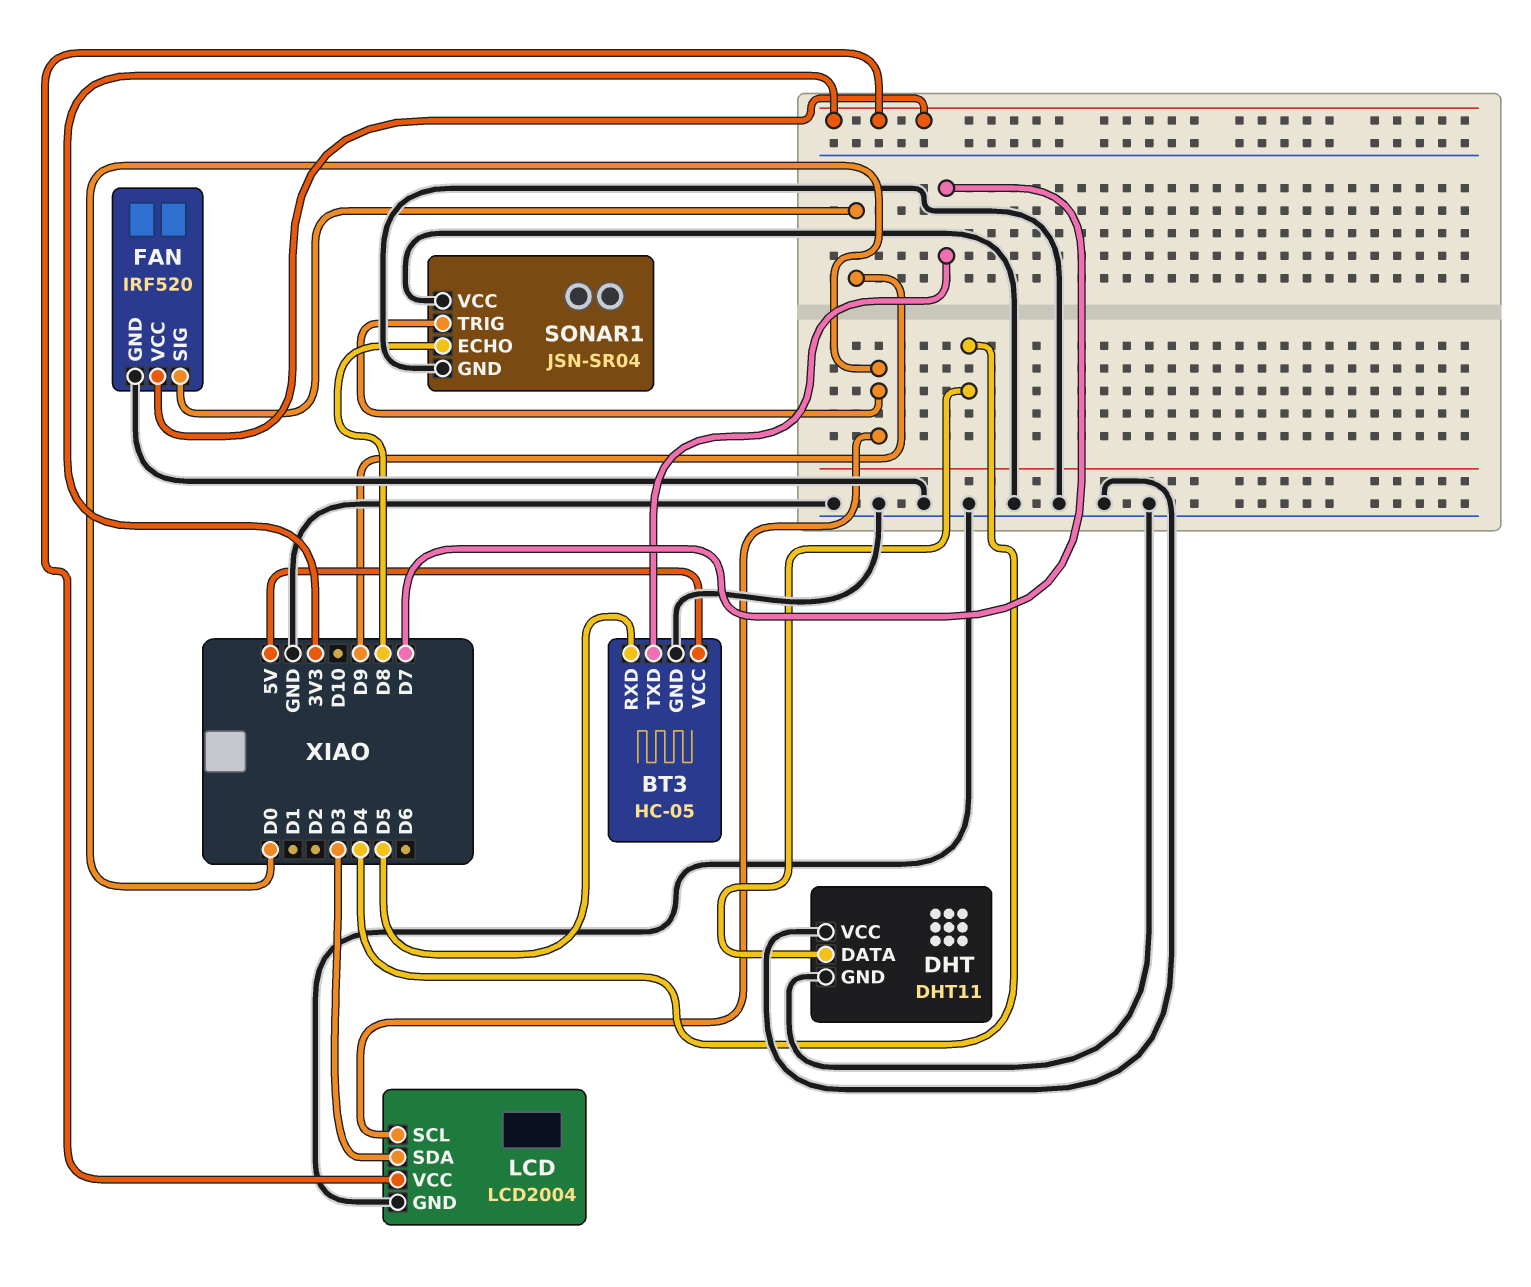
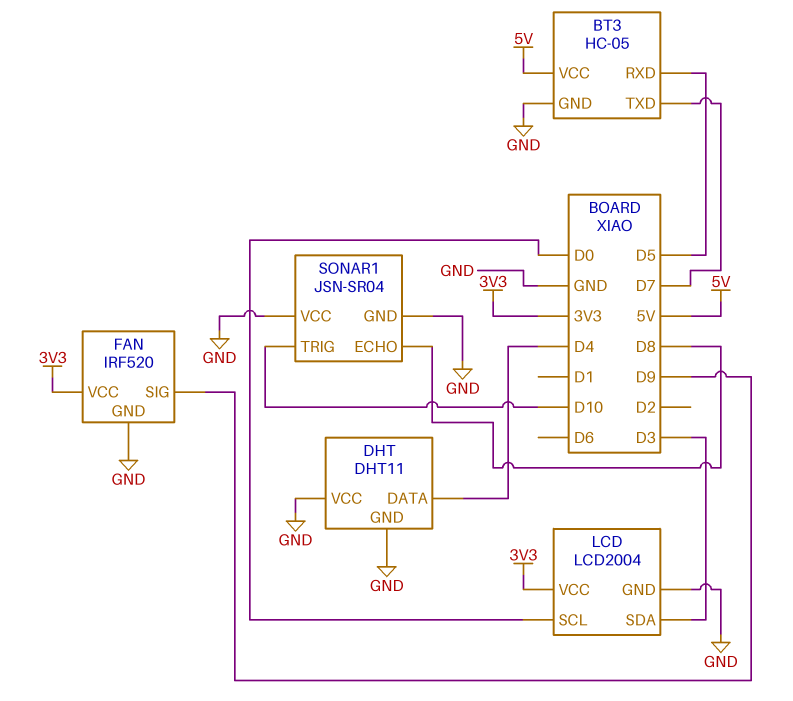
SONAR1 pin TRIG: D0 -> D10

